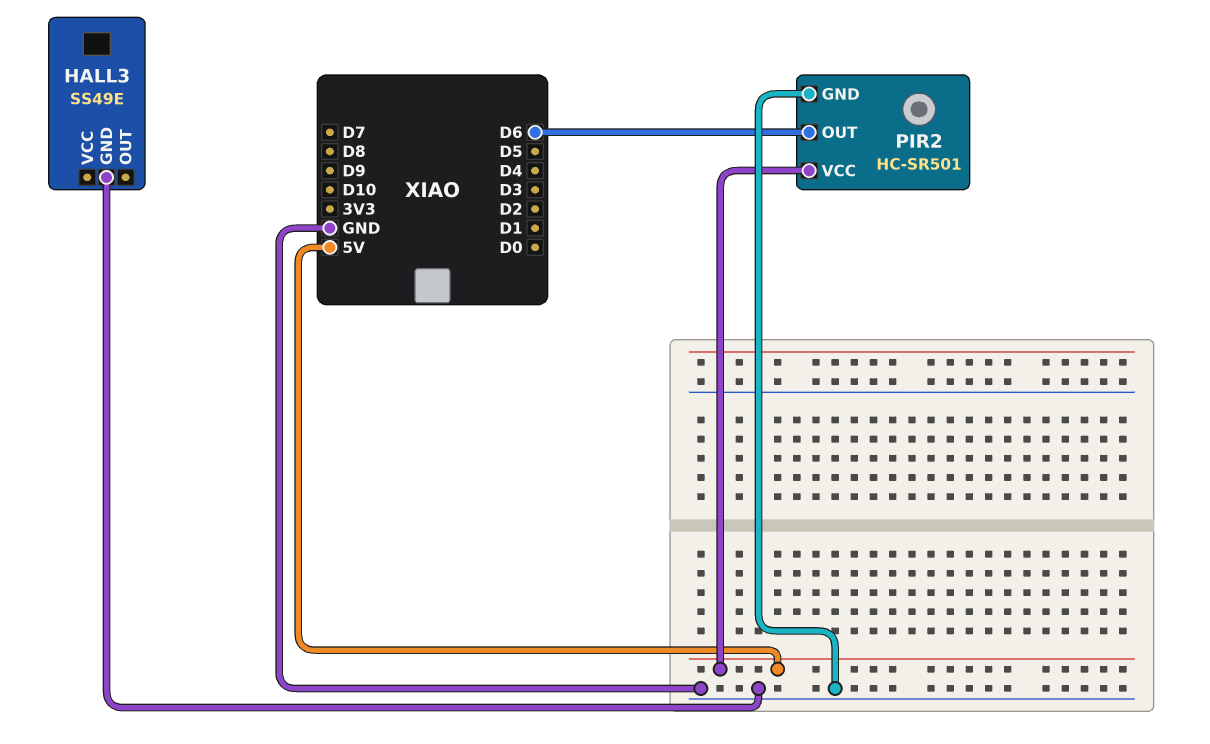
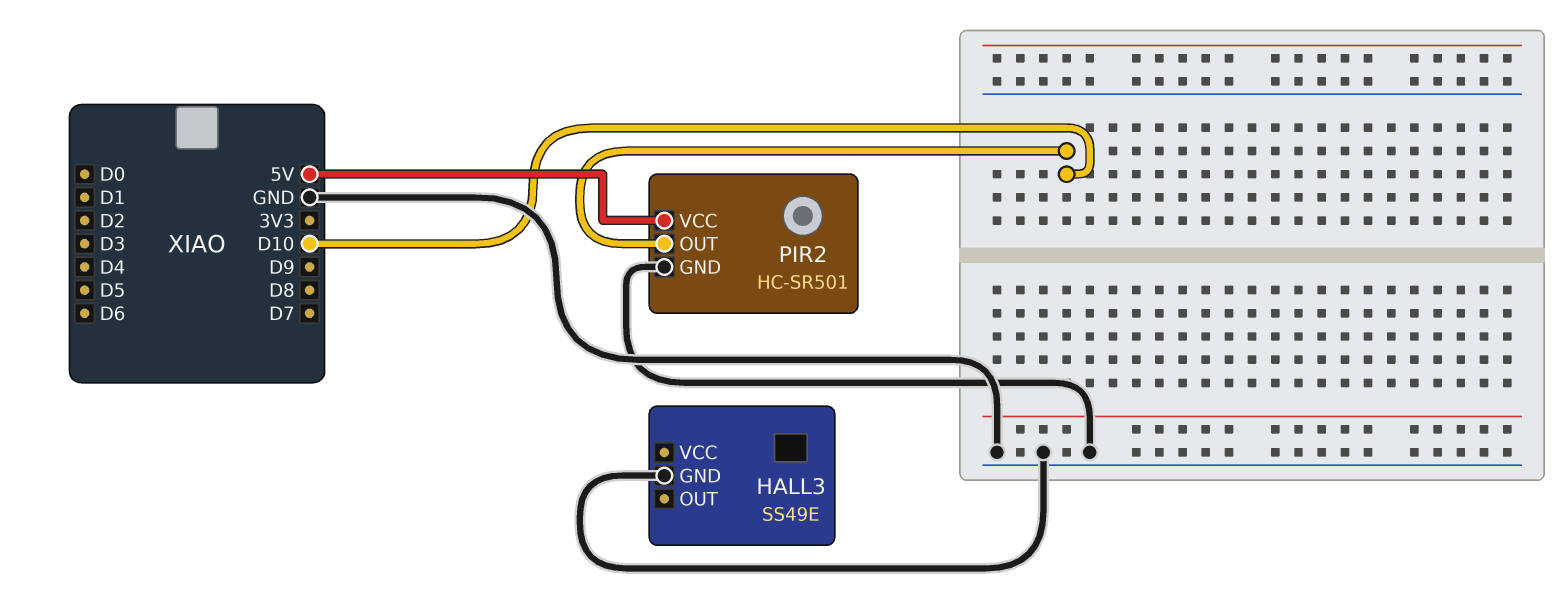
PIR2 pin OUT: D6 -> D10

